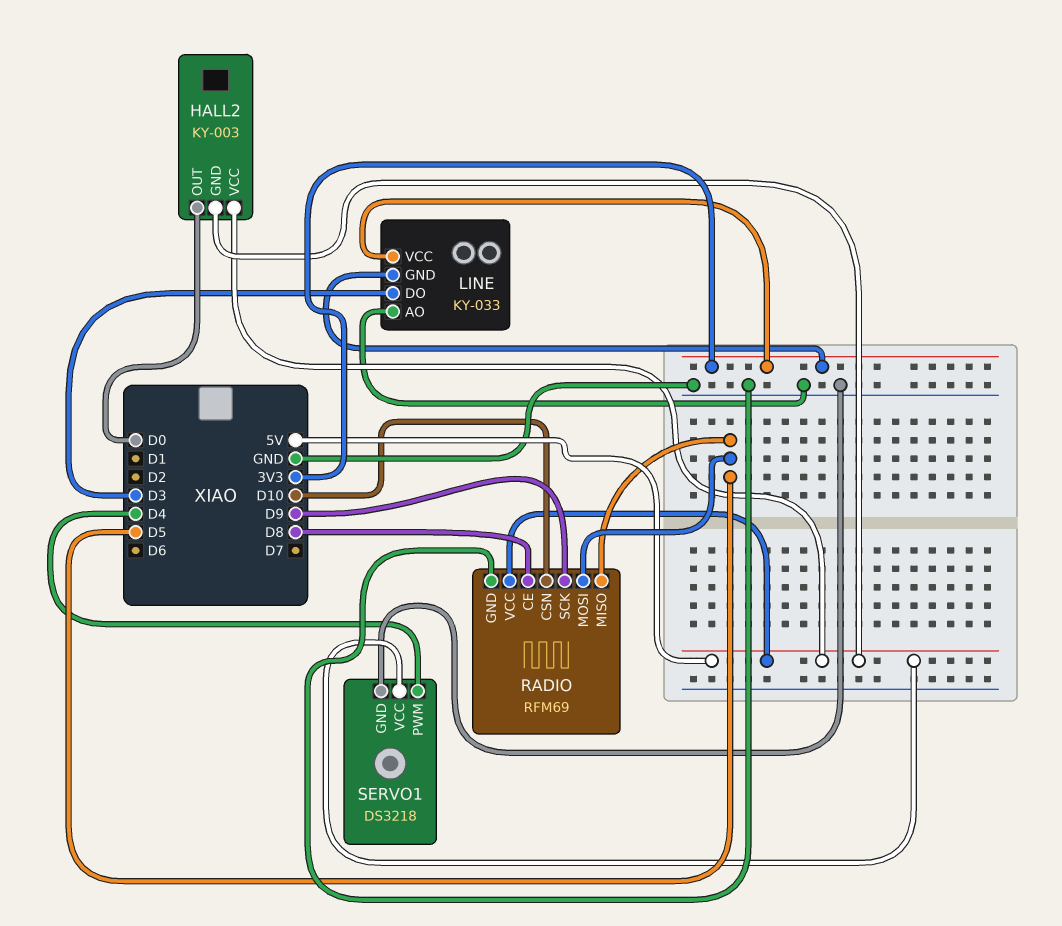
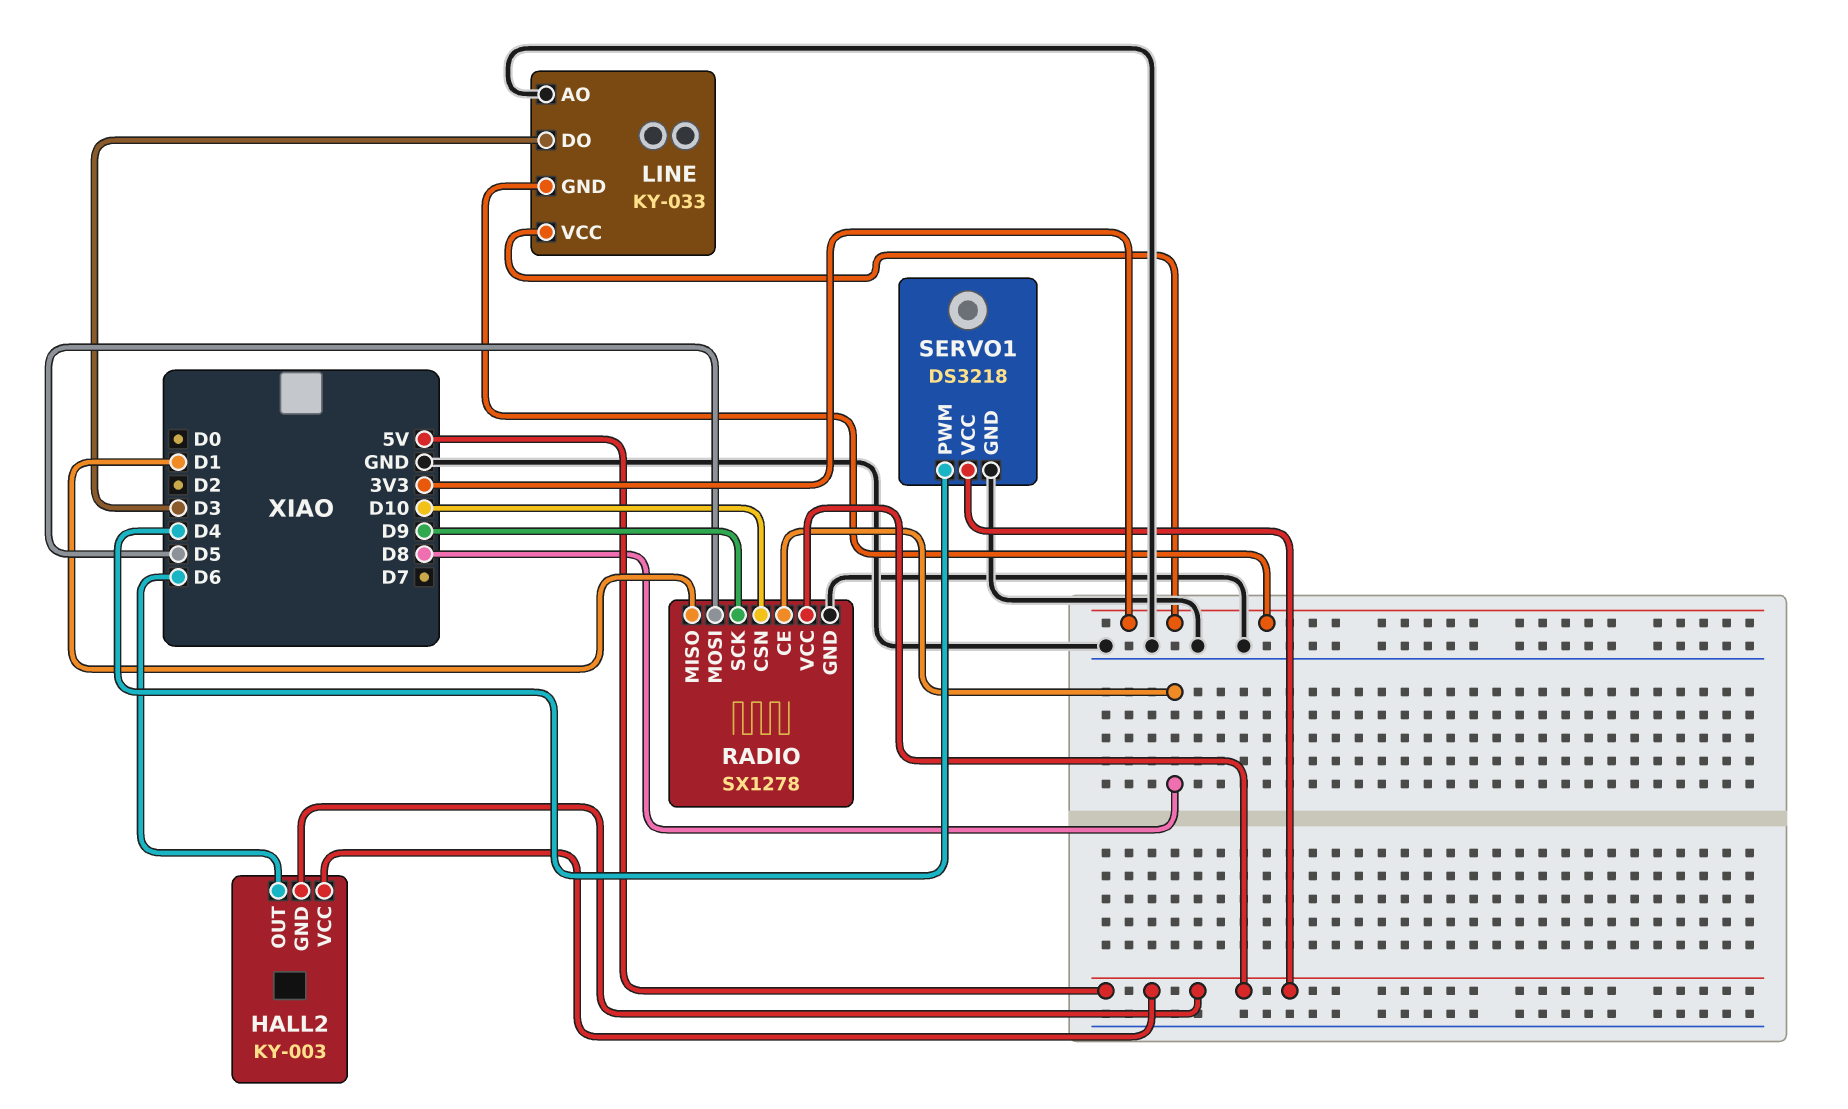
HALL2 pin OUT: D0 -> D6
RADIO: RFM69 -> SX1278
RADIO pin MISO: D5 -> D1

